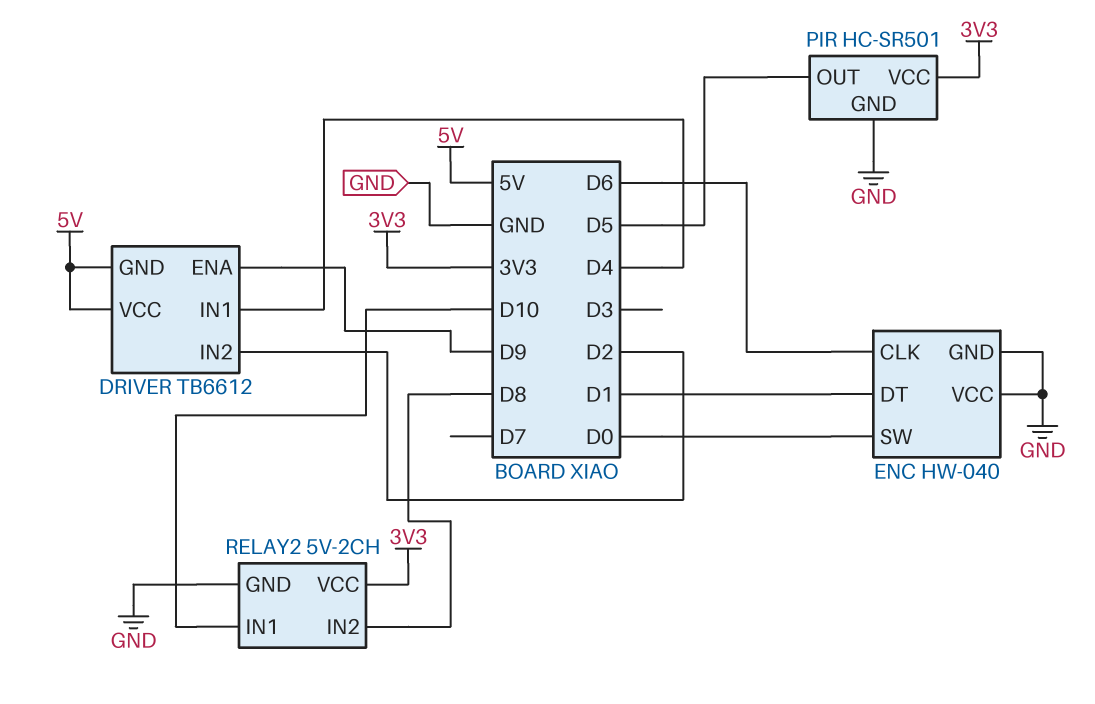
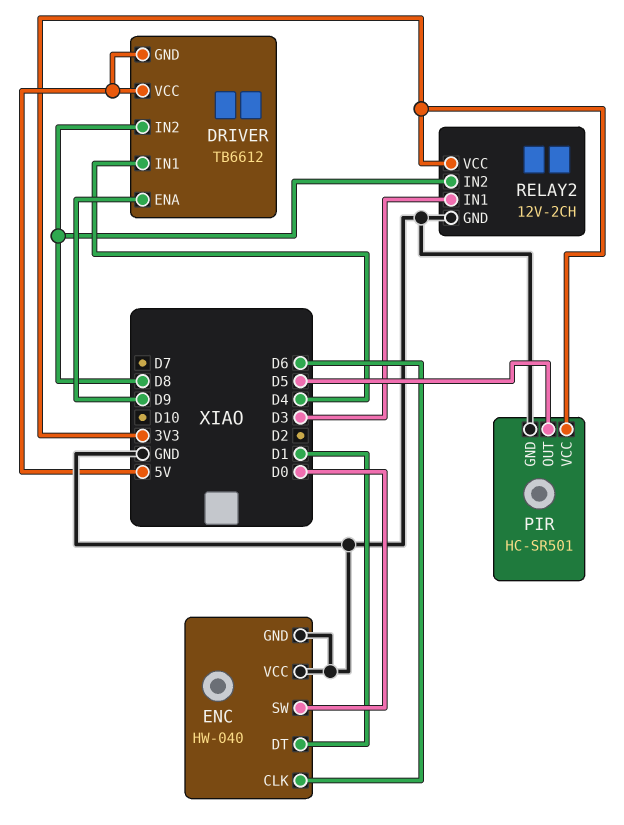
DRIVER pin IN2: D2 -> D8
RELAY2: 5V-2CH -> 12V-2CH
RELAY2 pin IN1: D10 -> D3

